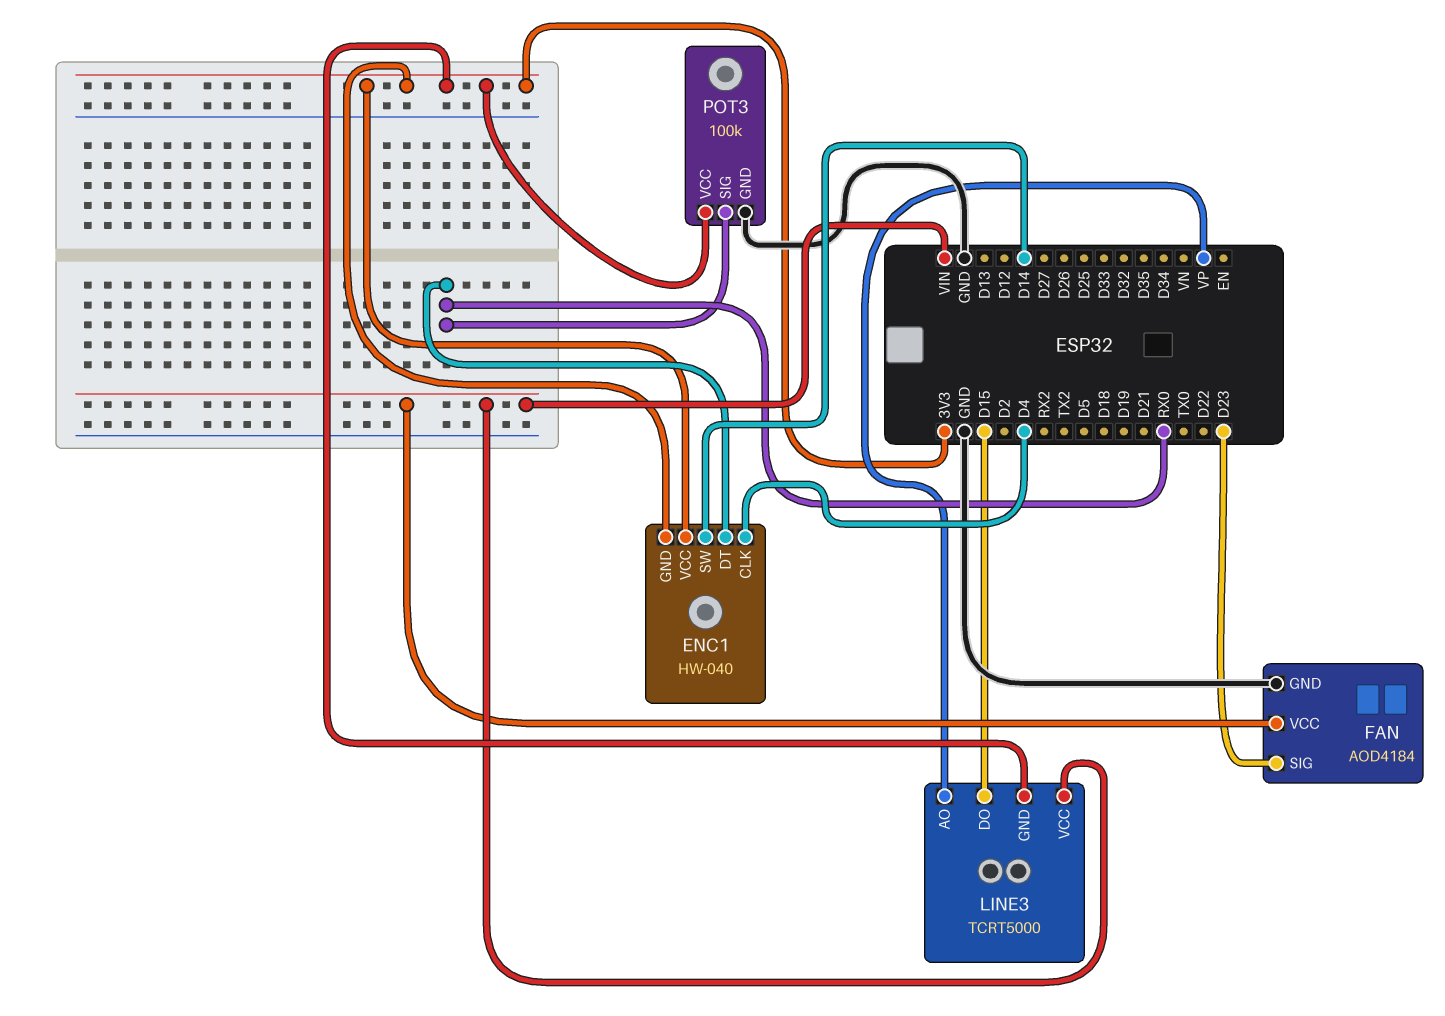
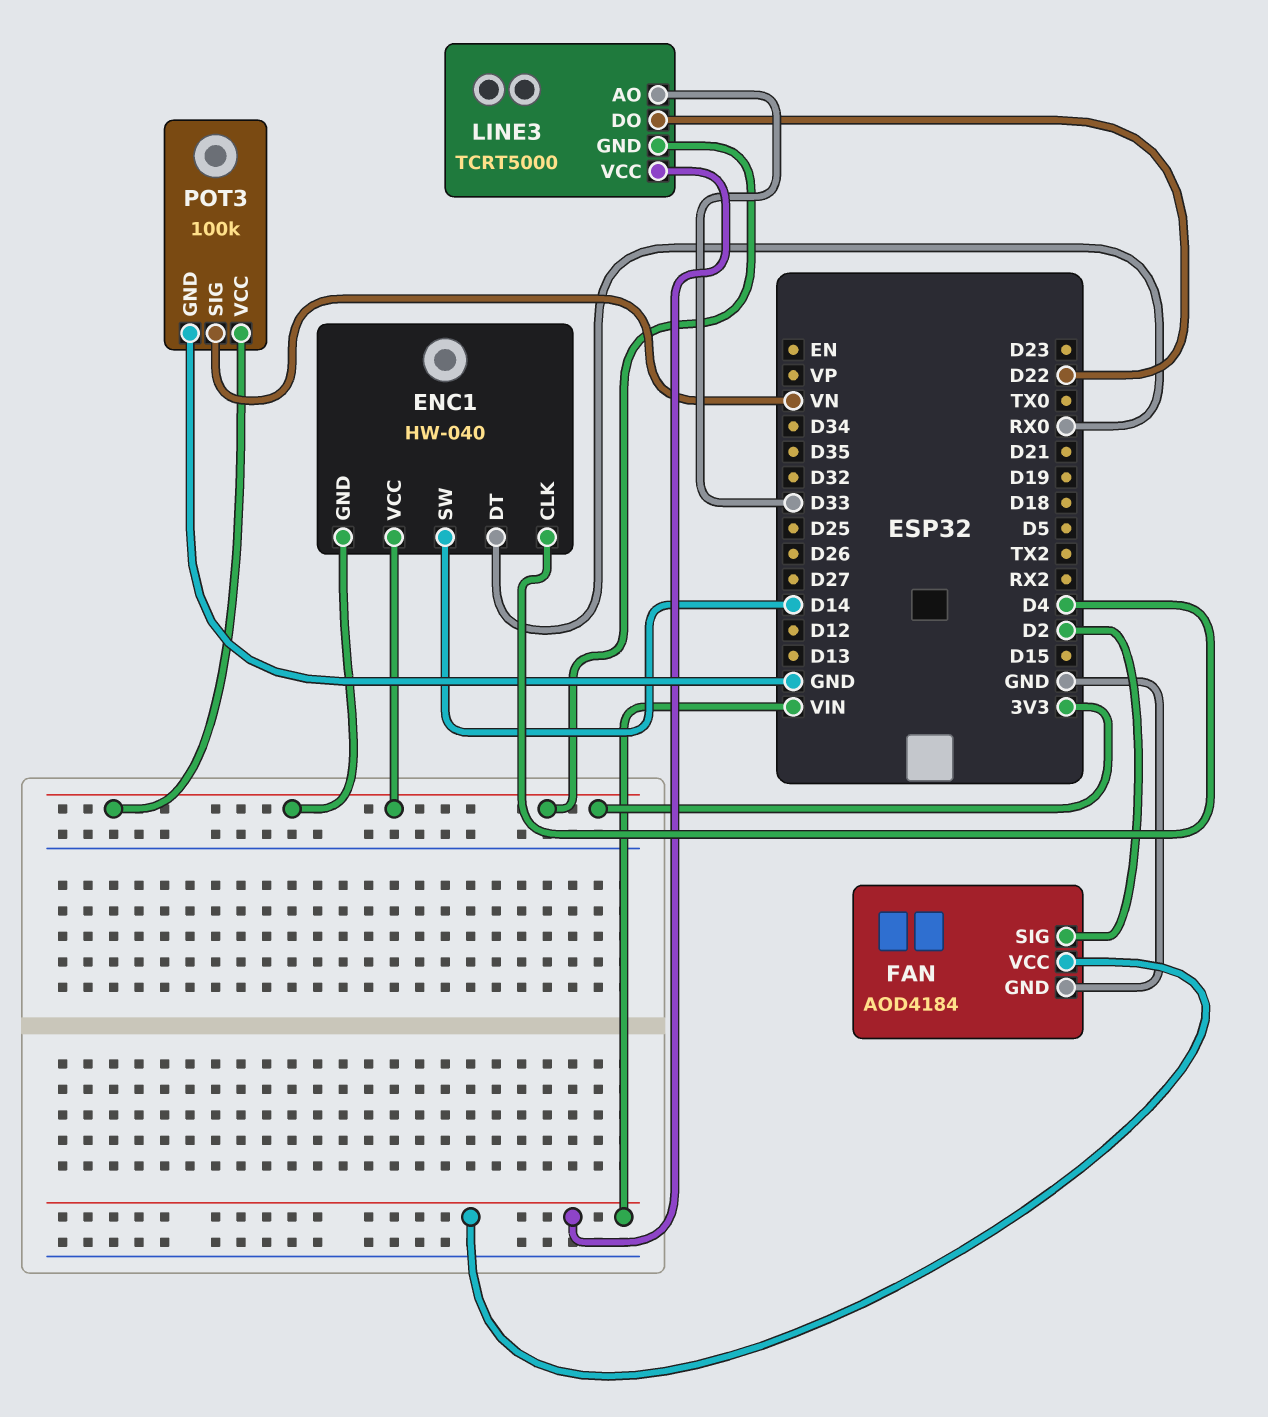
FAN pin SIG: D23 -> D2
LINE3 pin AO: VP -> D33
LINE3 pin DO: D15 -> D22
POT3 pin SIG: RX0 -> VN

